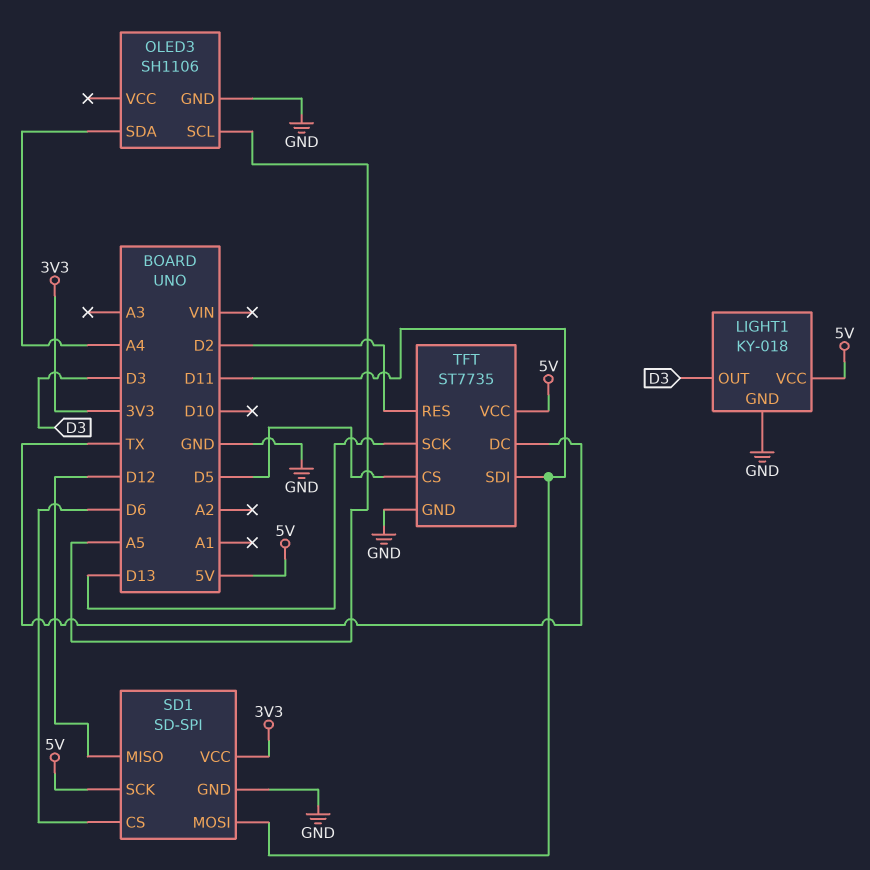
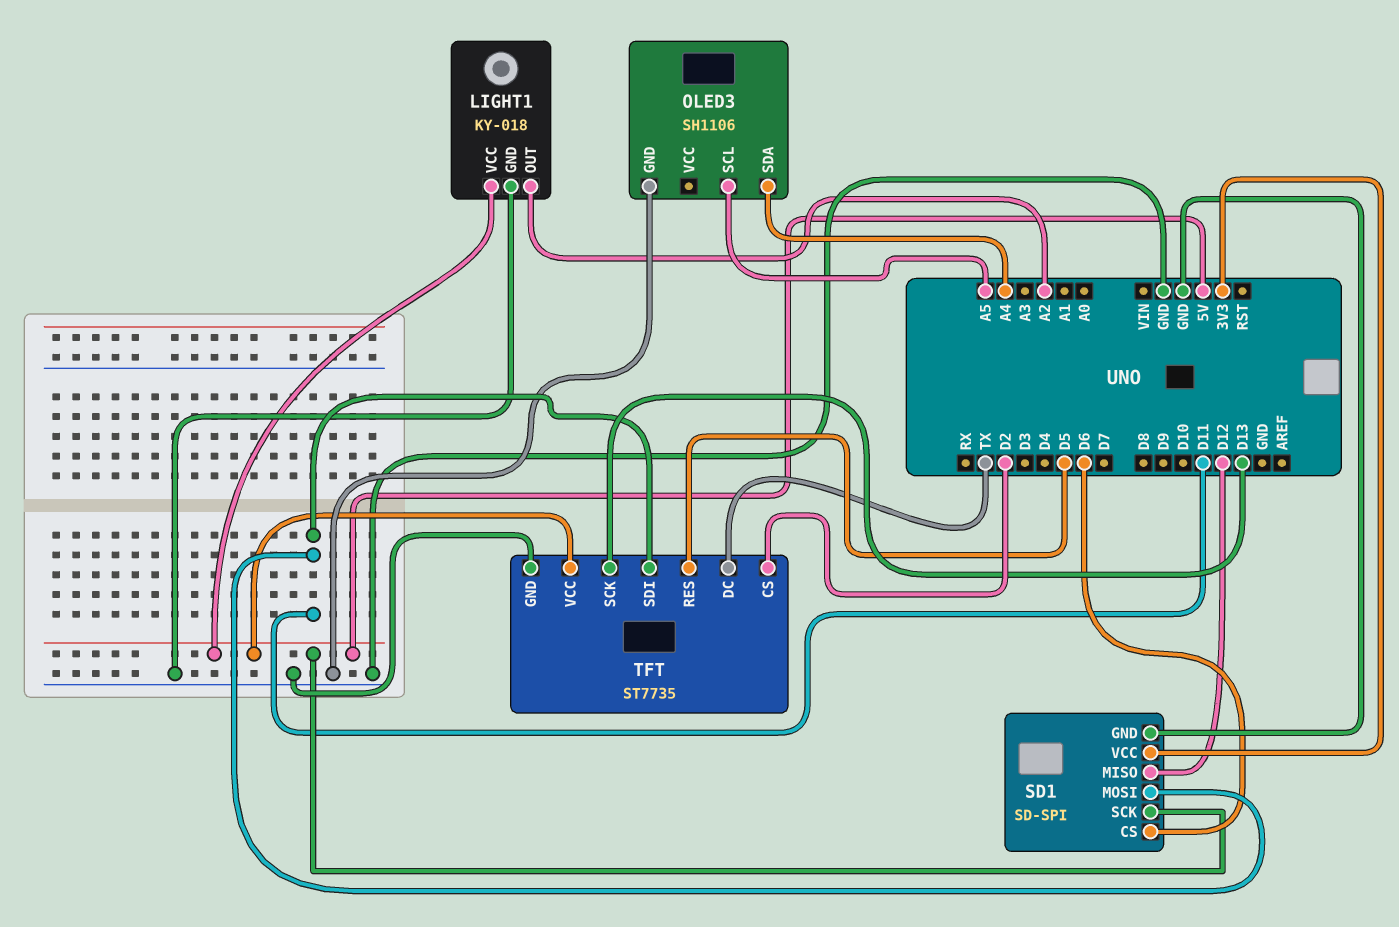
LIGHT1 pin OUT: D3 -> A2
TFT pin CS: D5 -> D2
TFT pin RES: D2 -> D5

